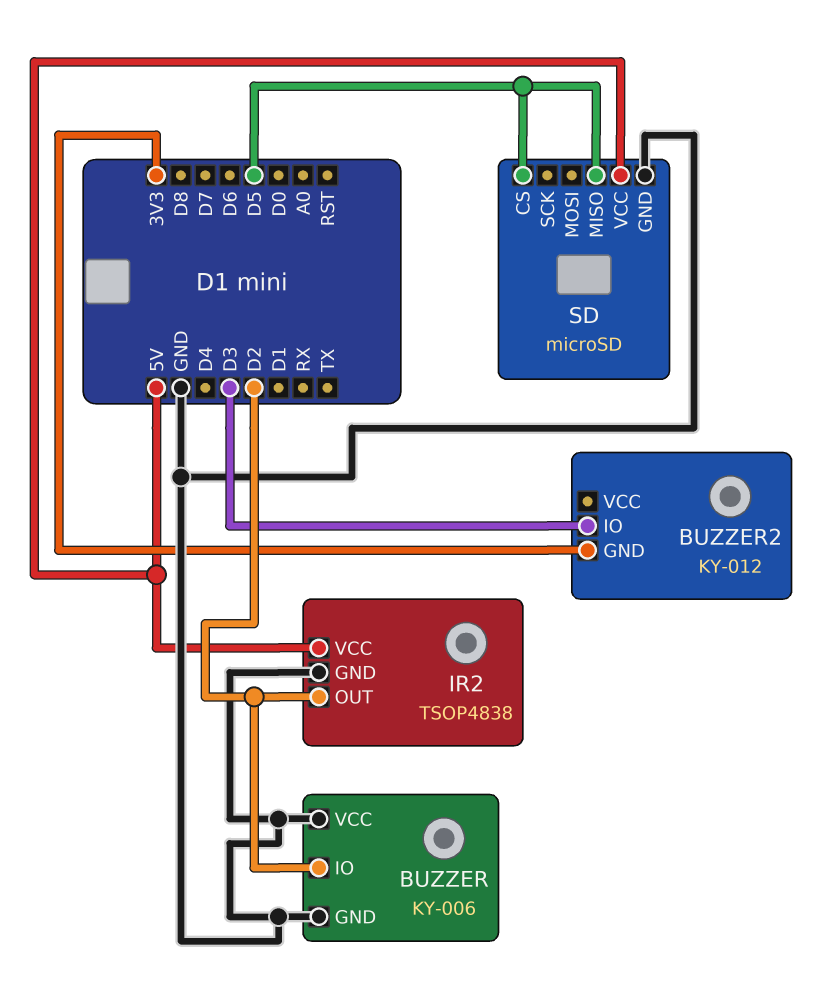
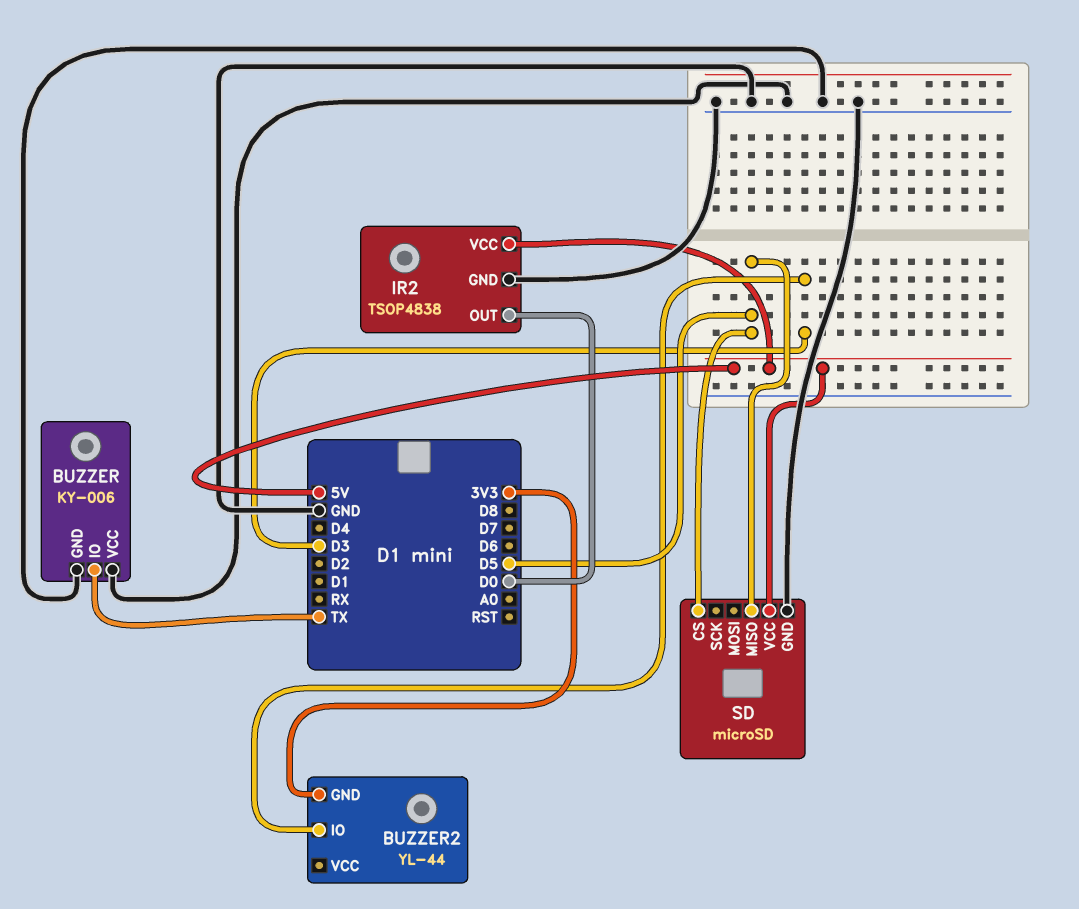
BUZZER pin IO: D2 -> TX
BUZZER2: KY-012 -> YL-44
IR2 pin OUT: D2 -> D0

